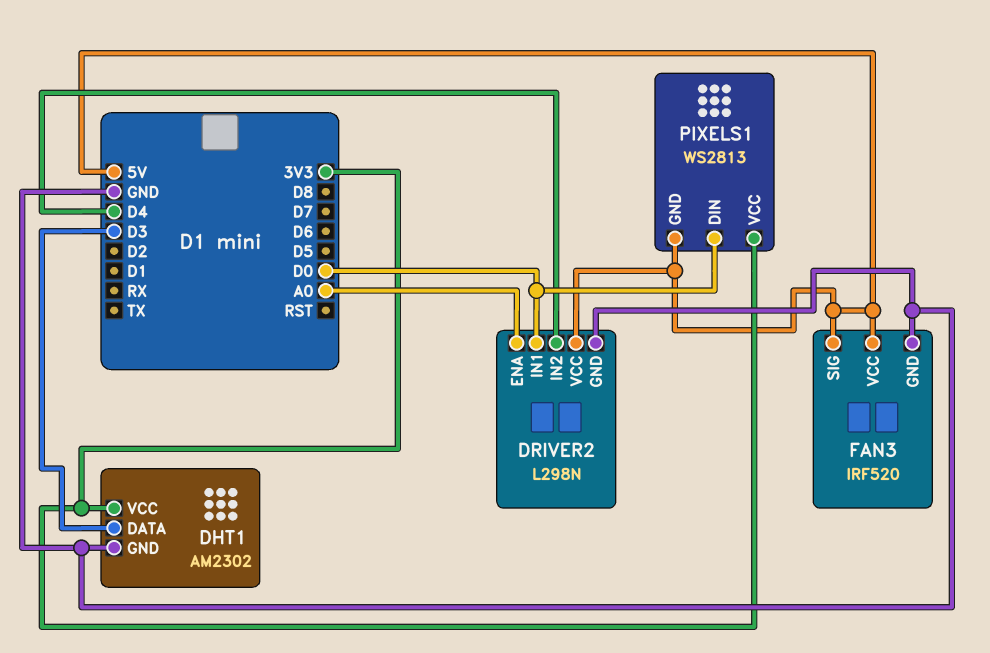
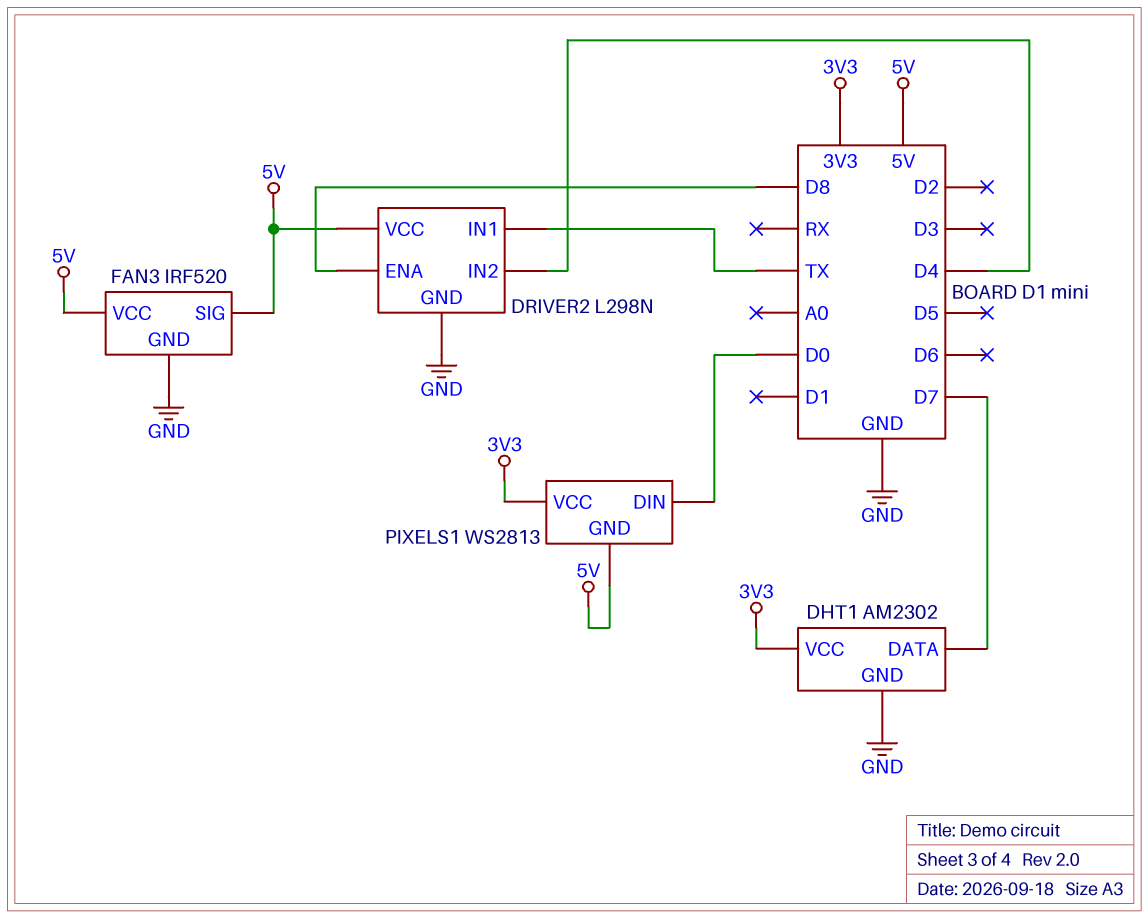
DHT1 pin DATA: D3 -> D7
DRIVER2 pin ENA: A0 -> D8
DRIVER2 pin IN1: D0 -> TX

